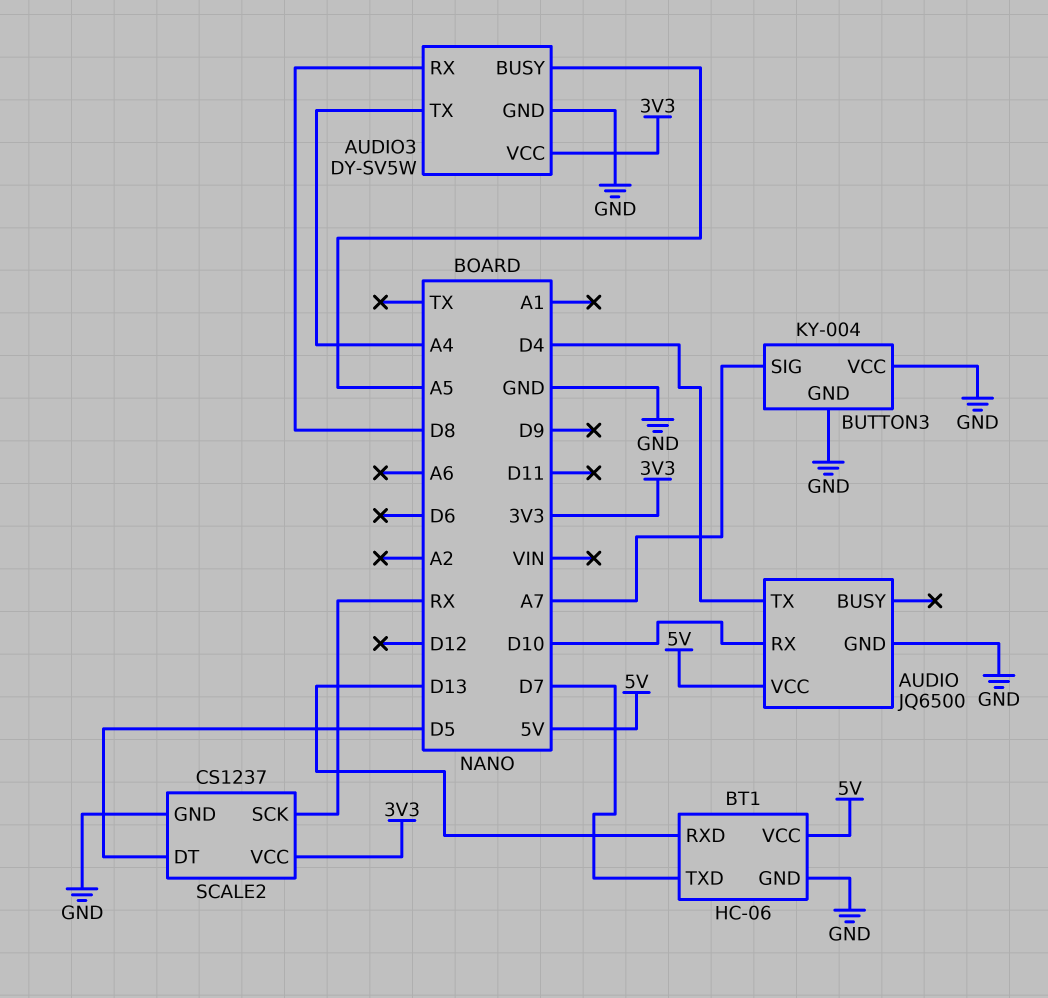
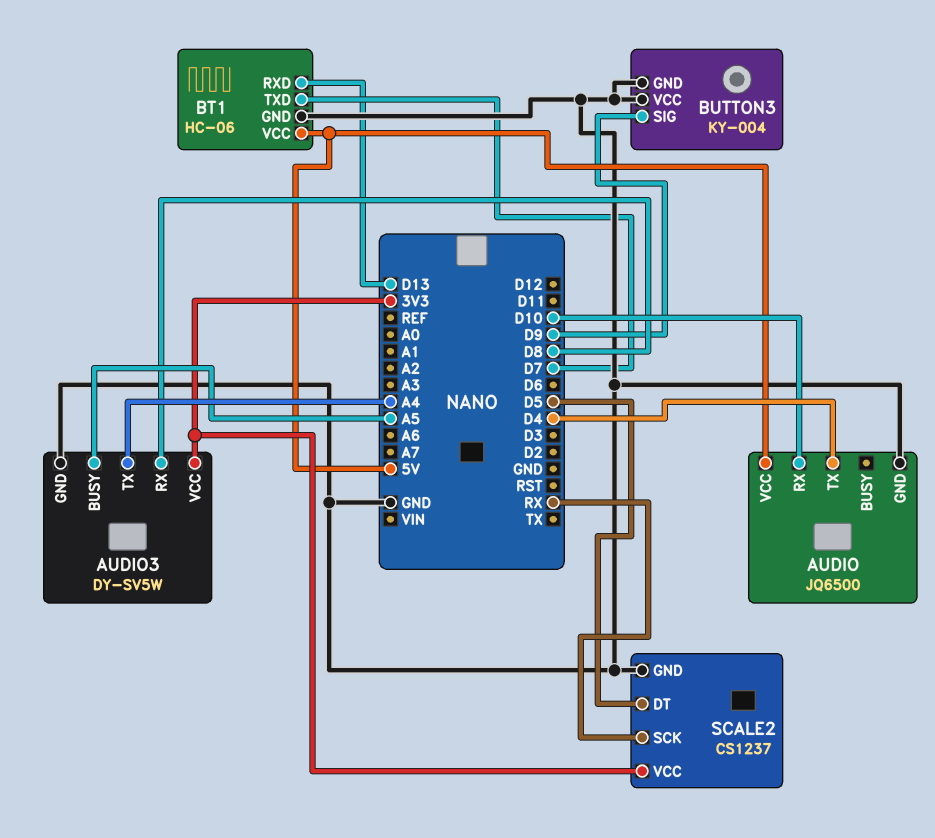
BUTTON3 pin SIG: A7 -> D9

